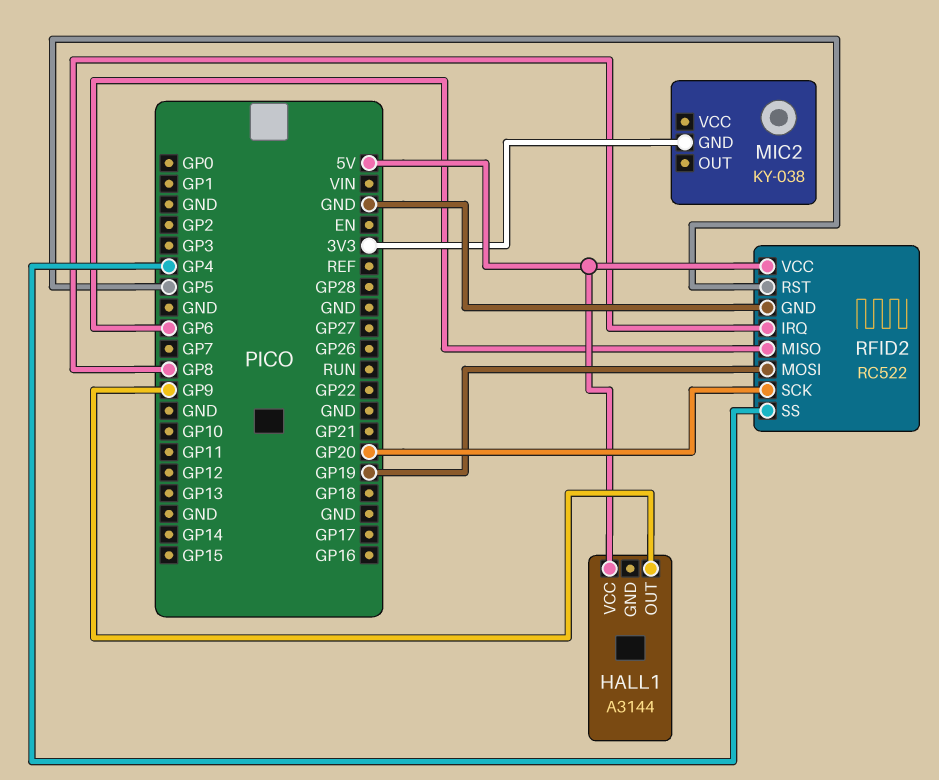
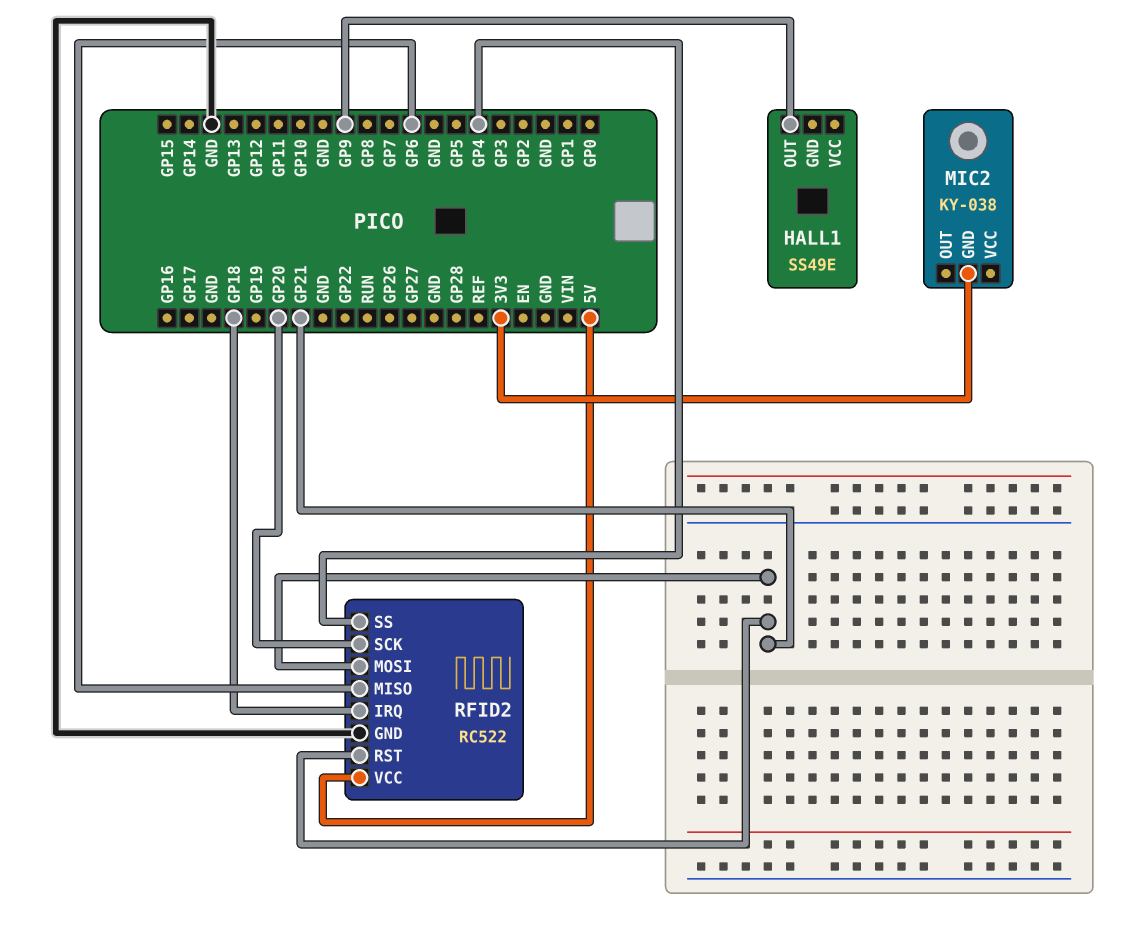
HALL1: A3144 -> SS49E
HALL1 pin VCC: 5V -> none
RFID2 pin IRQ: GP8 -> GP18
RFID2 pin MOSI: GP19 -> GP21
RFID2 pin RST: GP5 -> GP21

